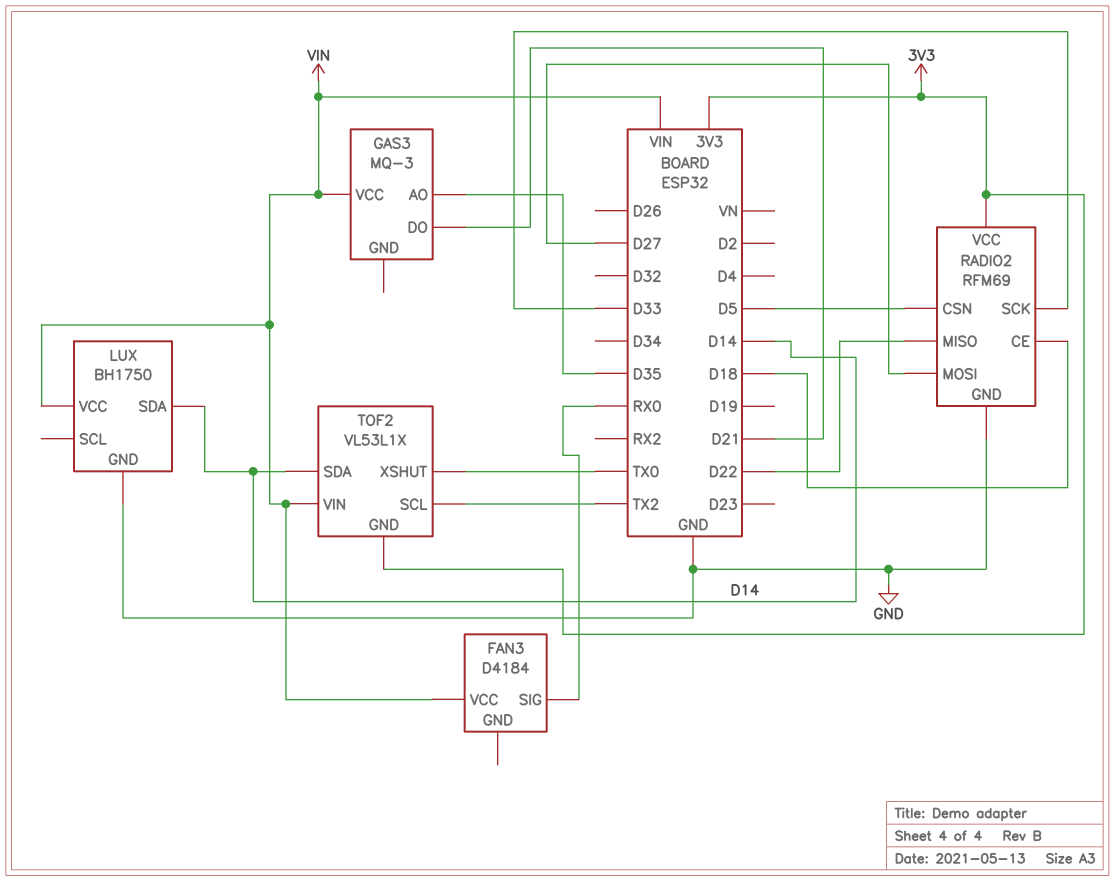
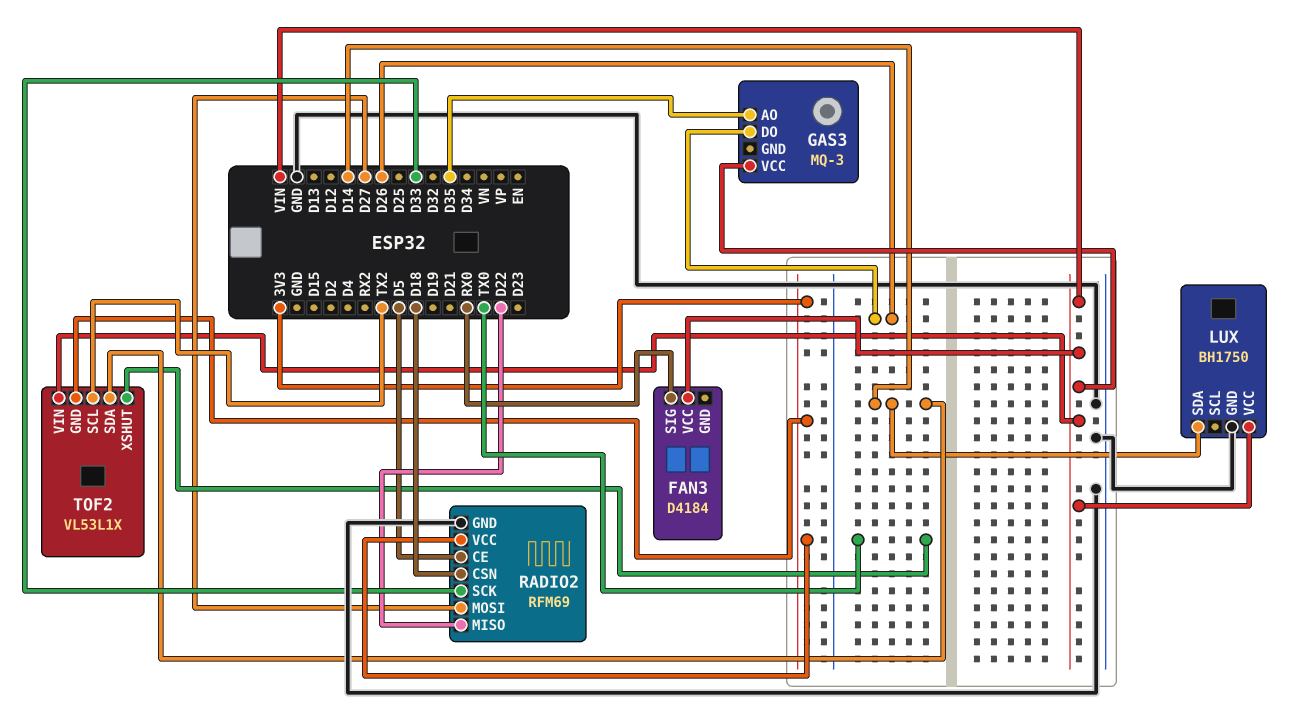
GAS3 pin DO: D21 -> D26
RADIO2 pin CE: D18 -> D5
RADIO2 pin CSN: D5 -> D18

